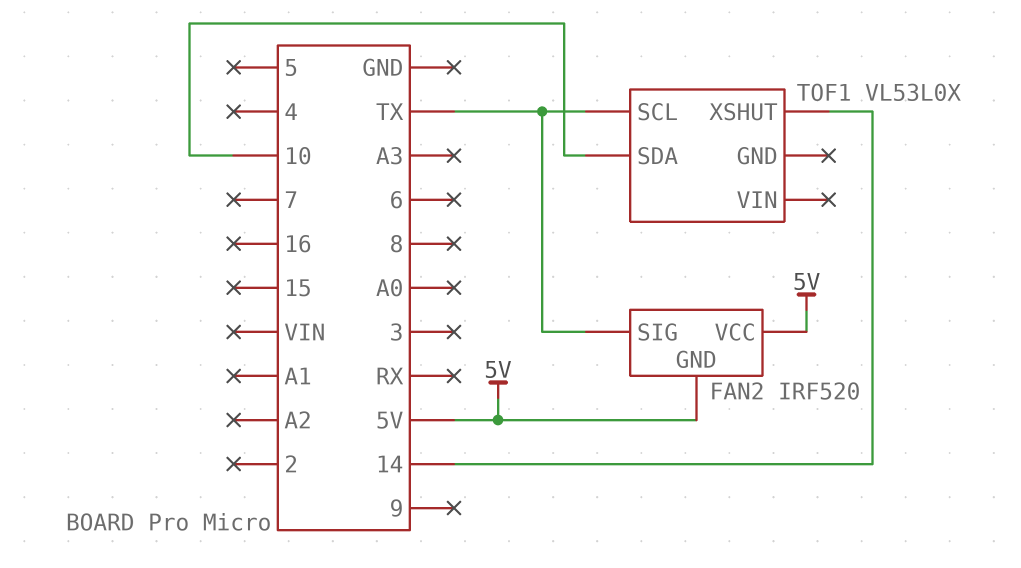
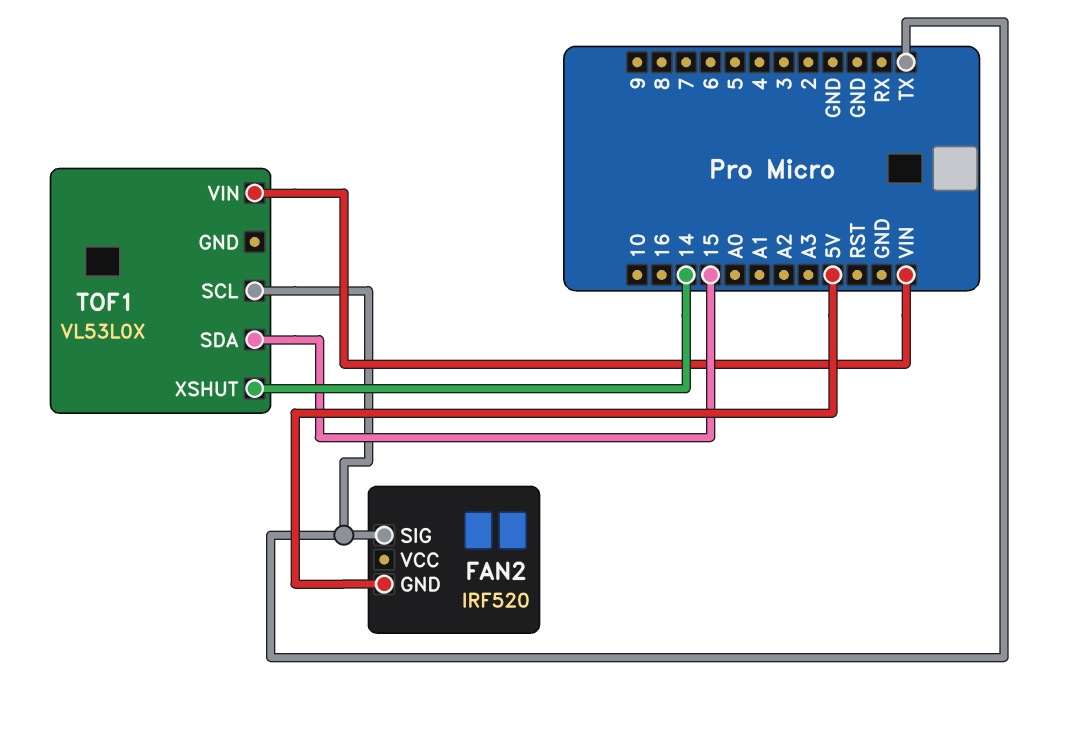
FAN2 pin VCC: 5V -> none
TOF1 pin SDA: 10 -> 15
TOF1 pin VIN: none -> VIN

